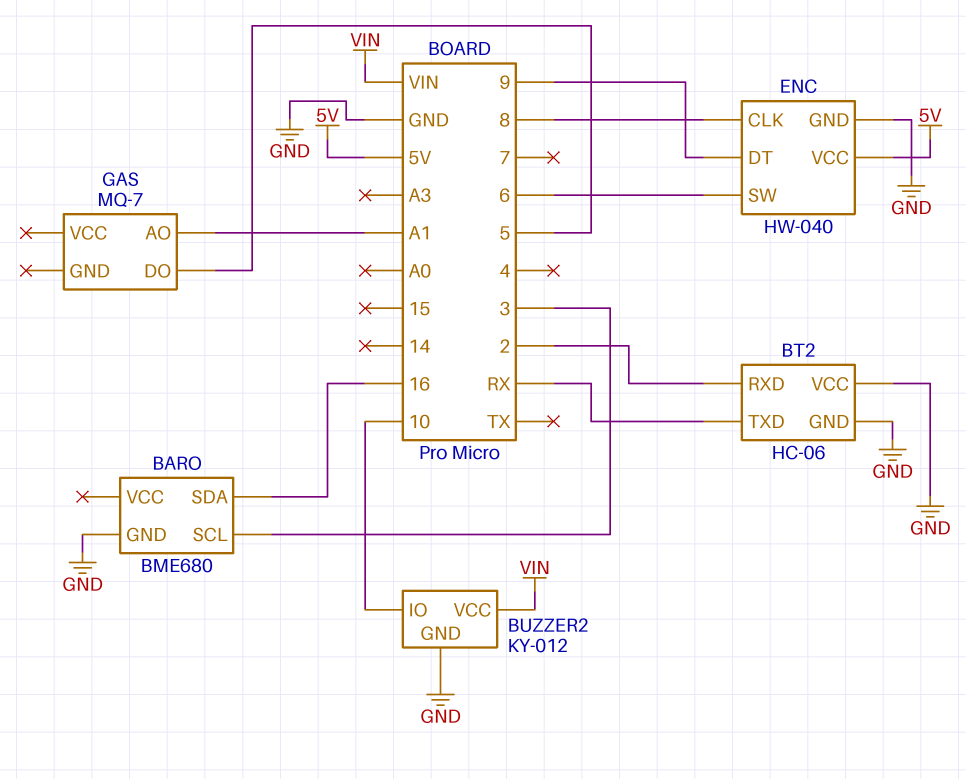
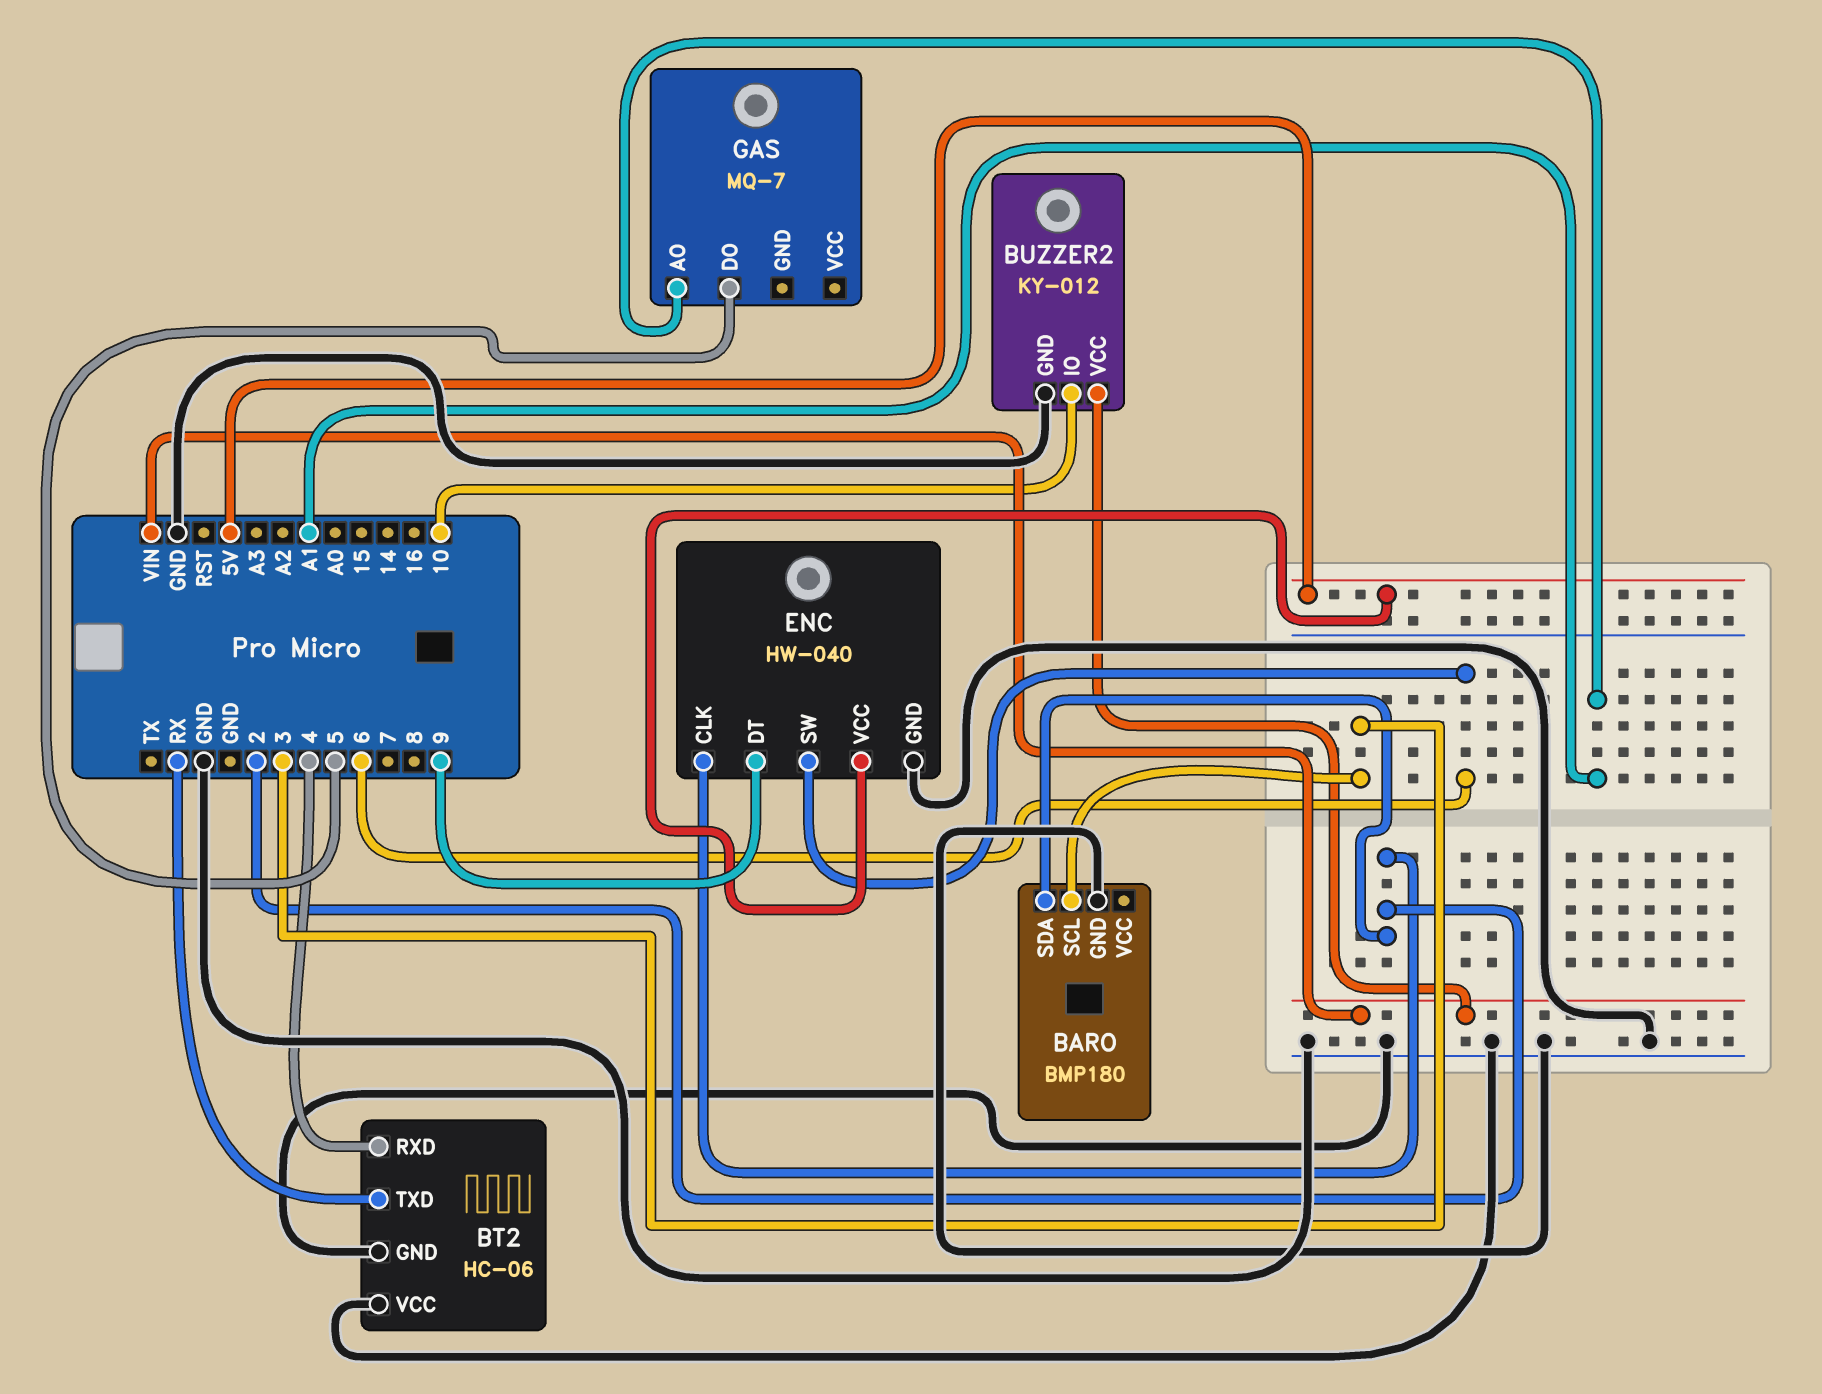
BARO: BME680 -> BMP180
BARO pin SDA: 16 -> 2
BT2 pin RXD: 2 -> 4
ENC pin CLK: 8 -> 2

